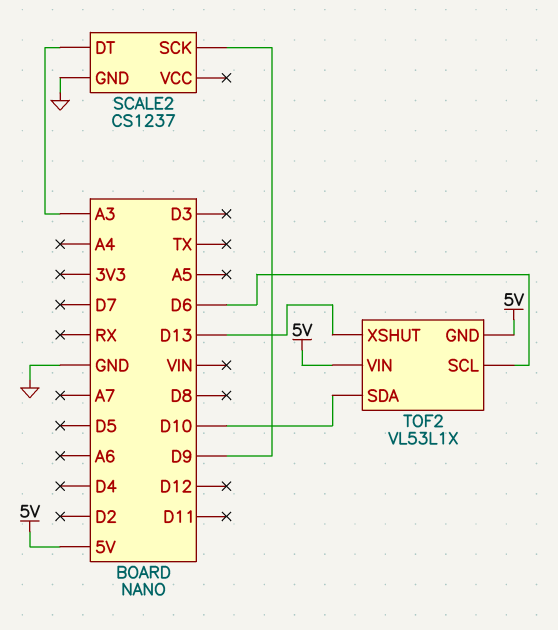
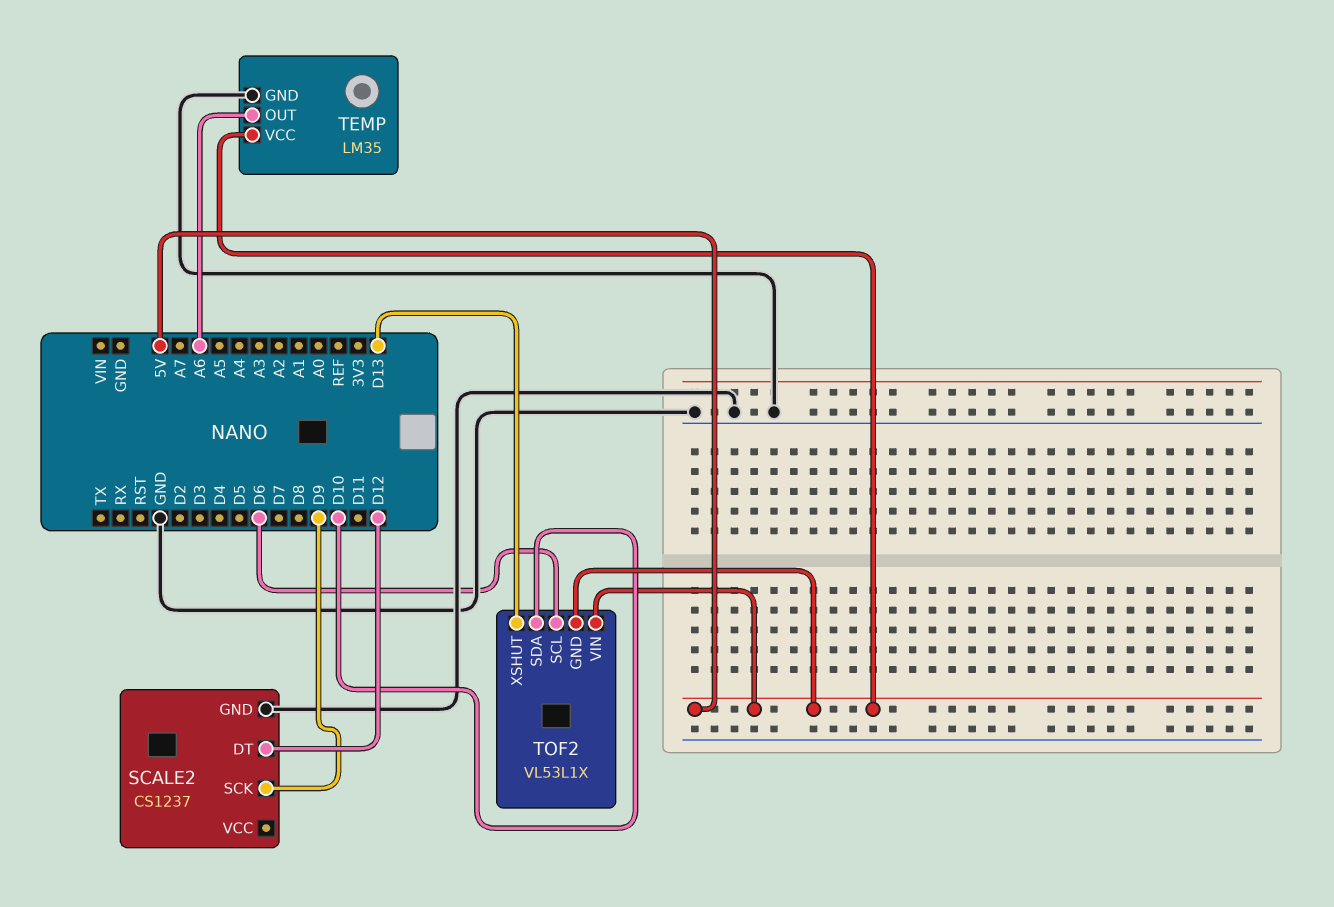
SCALE2 pin DT: A3 -> D12
TEMP: none -> LM35
TEMP pin GND: none -> GND
TEMP pin OUT: none -> A6
TEMP pin VCC: none -> 5V

